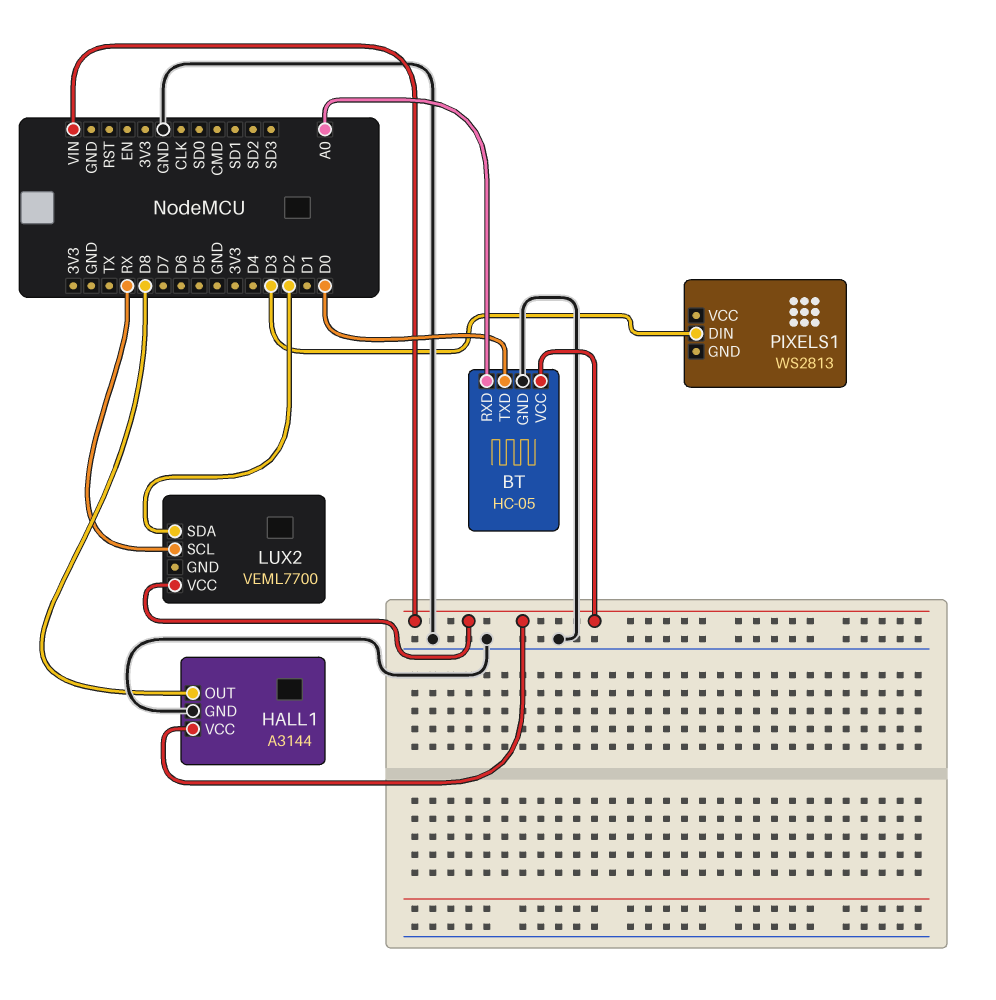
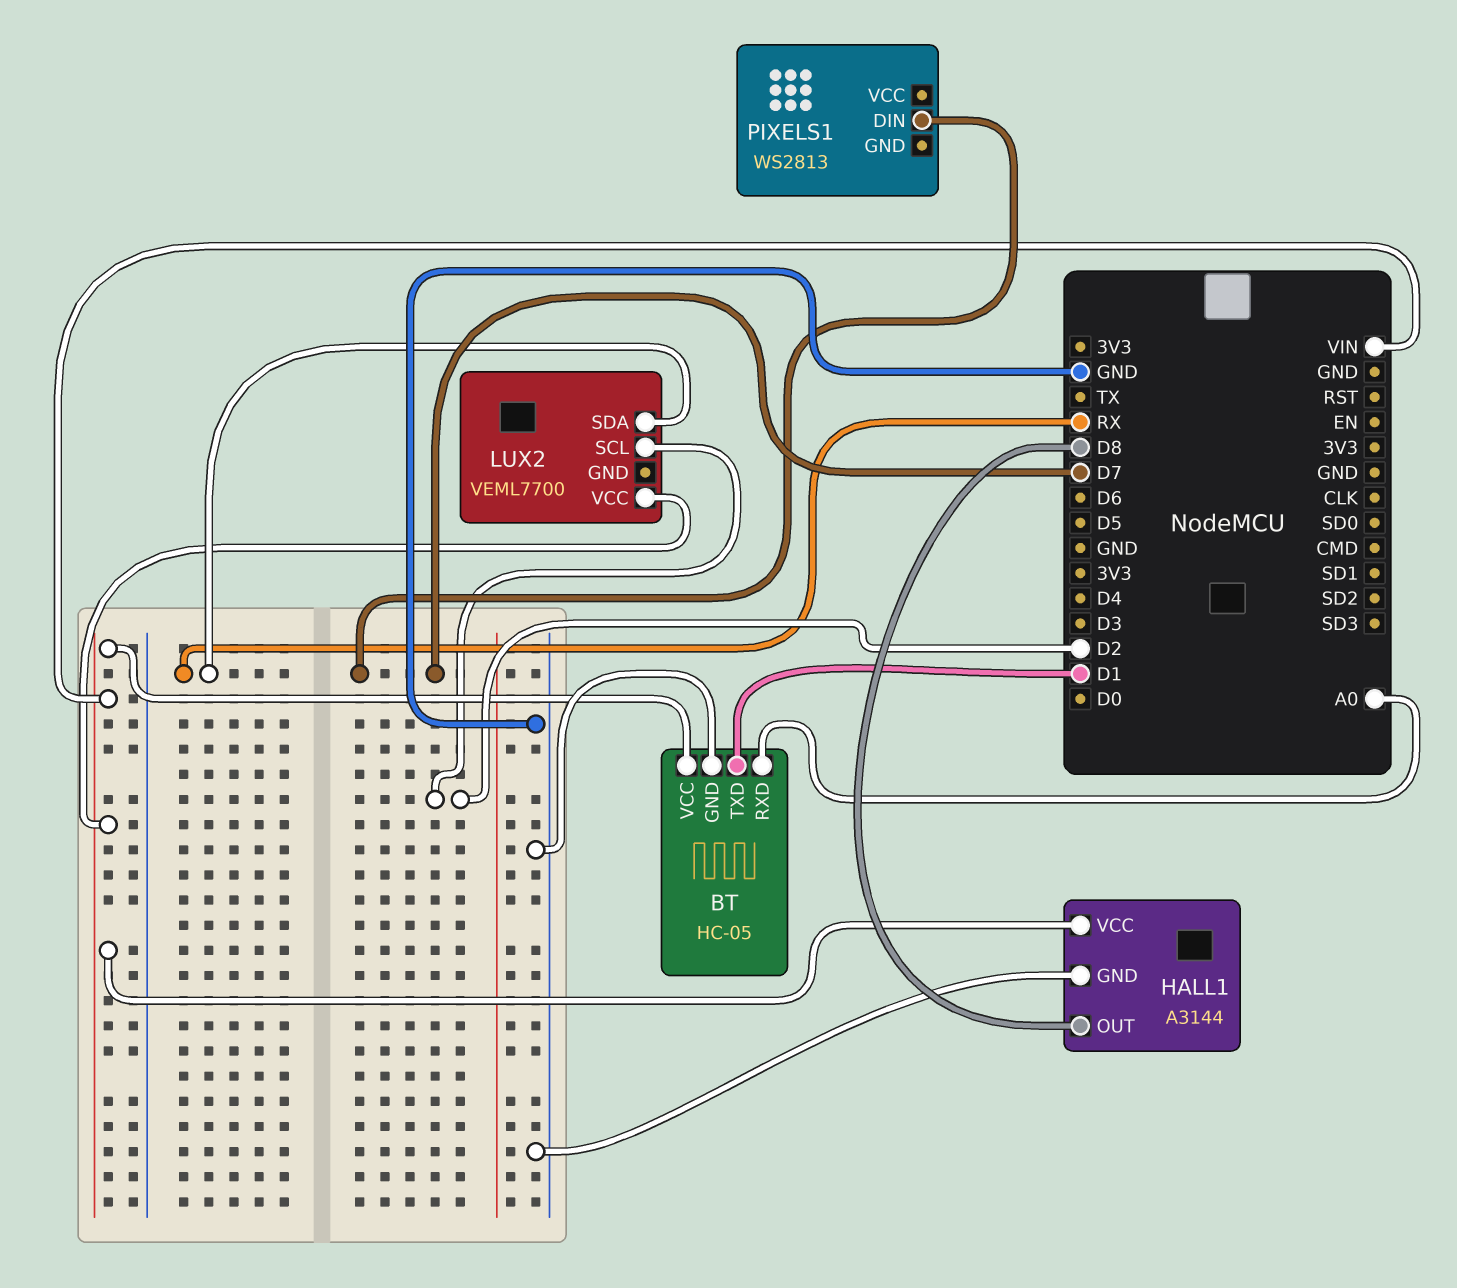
BT pin TXD: D0 -> D1
LUX2 pin SCL: RX -> D2
LUX2 pin SDA: D2 -> RX
PIXELS1 pin DIN: D3 -> D7

